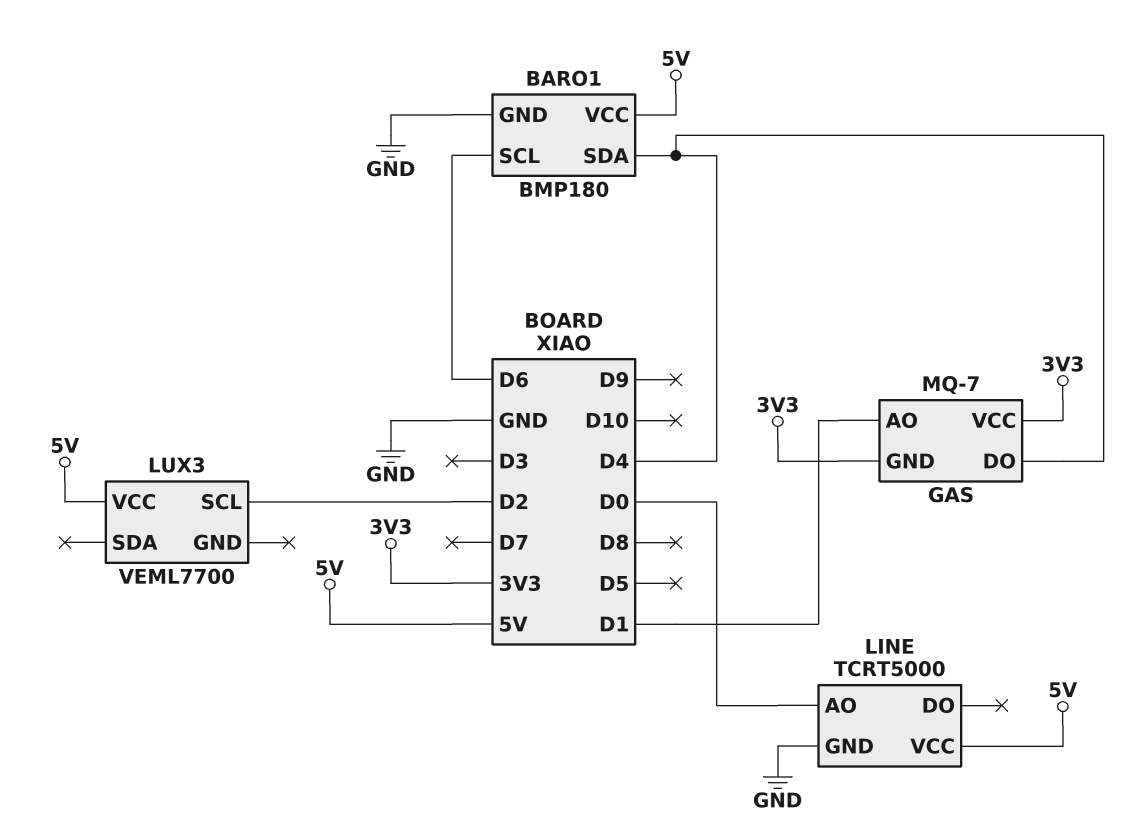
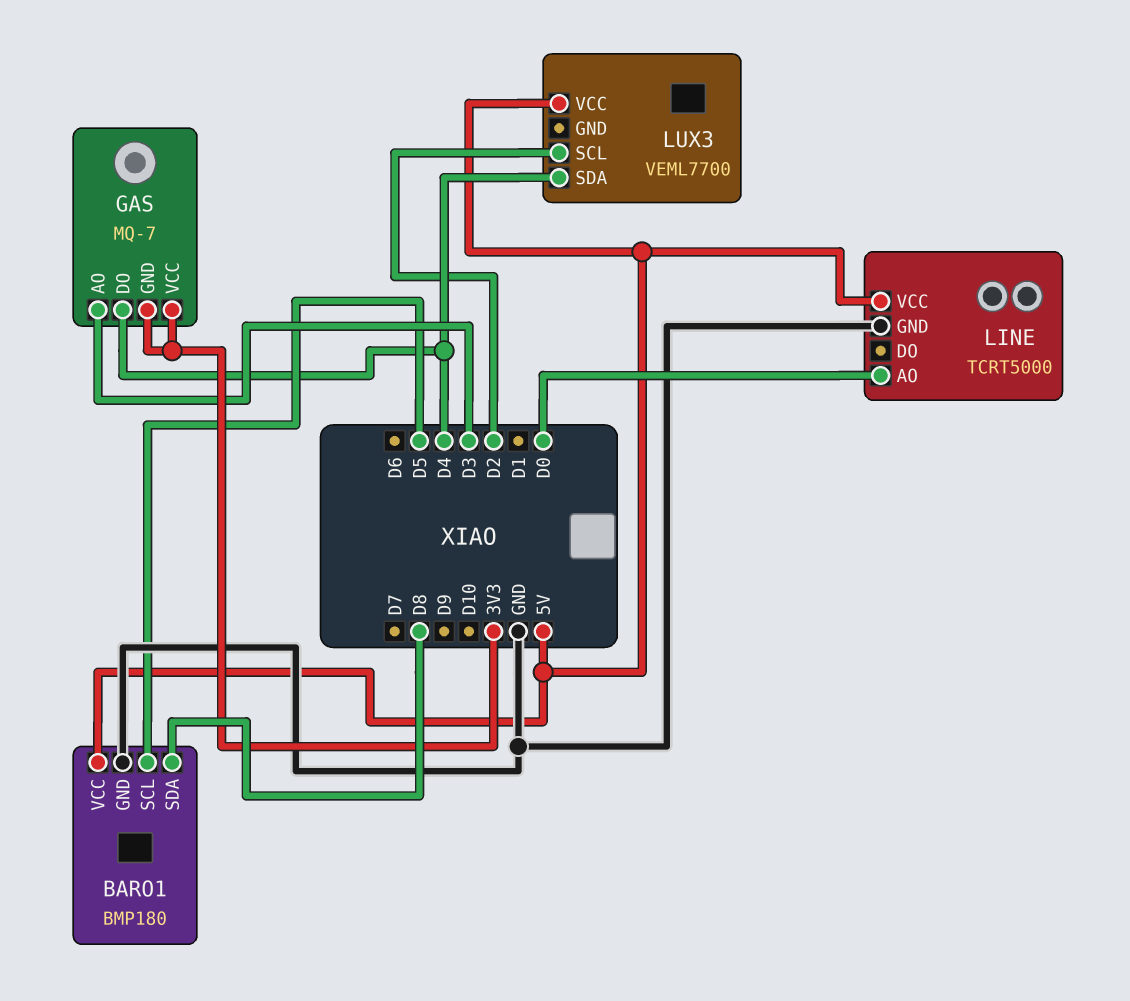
BARO1 pin SCL: D6 -> D5
BARO1 pin SDA: D4 -> D8
GAS pin AO: D1 -> D3
LUX3 pin SDA: none -> D4

